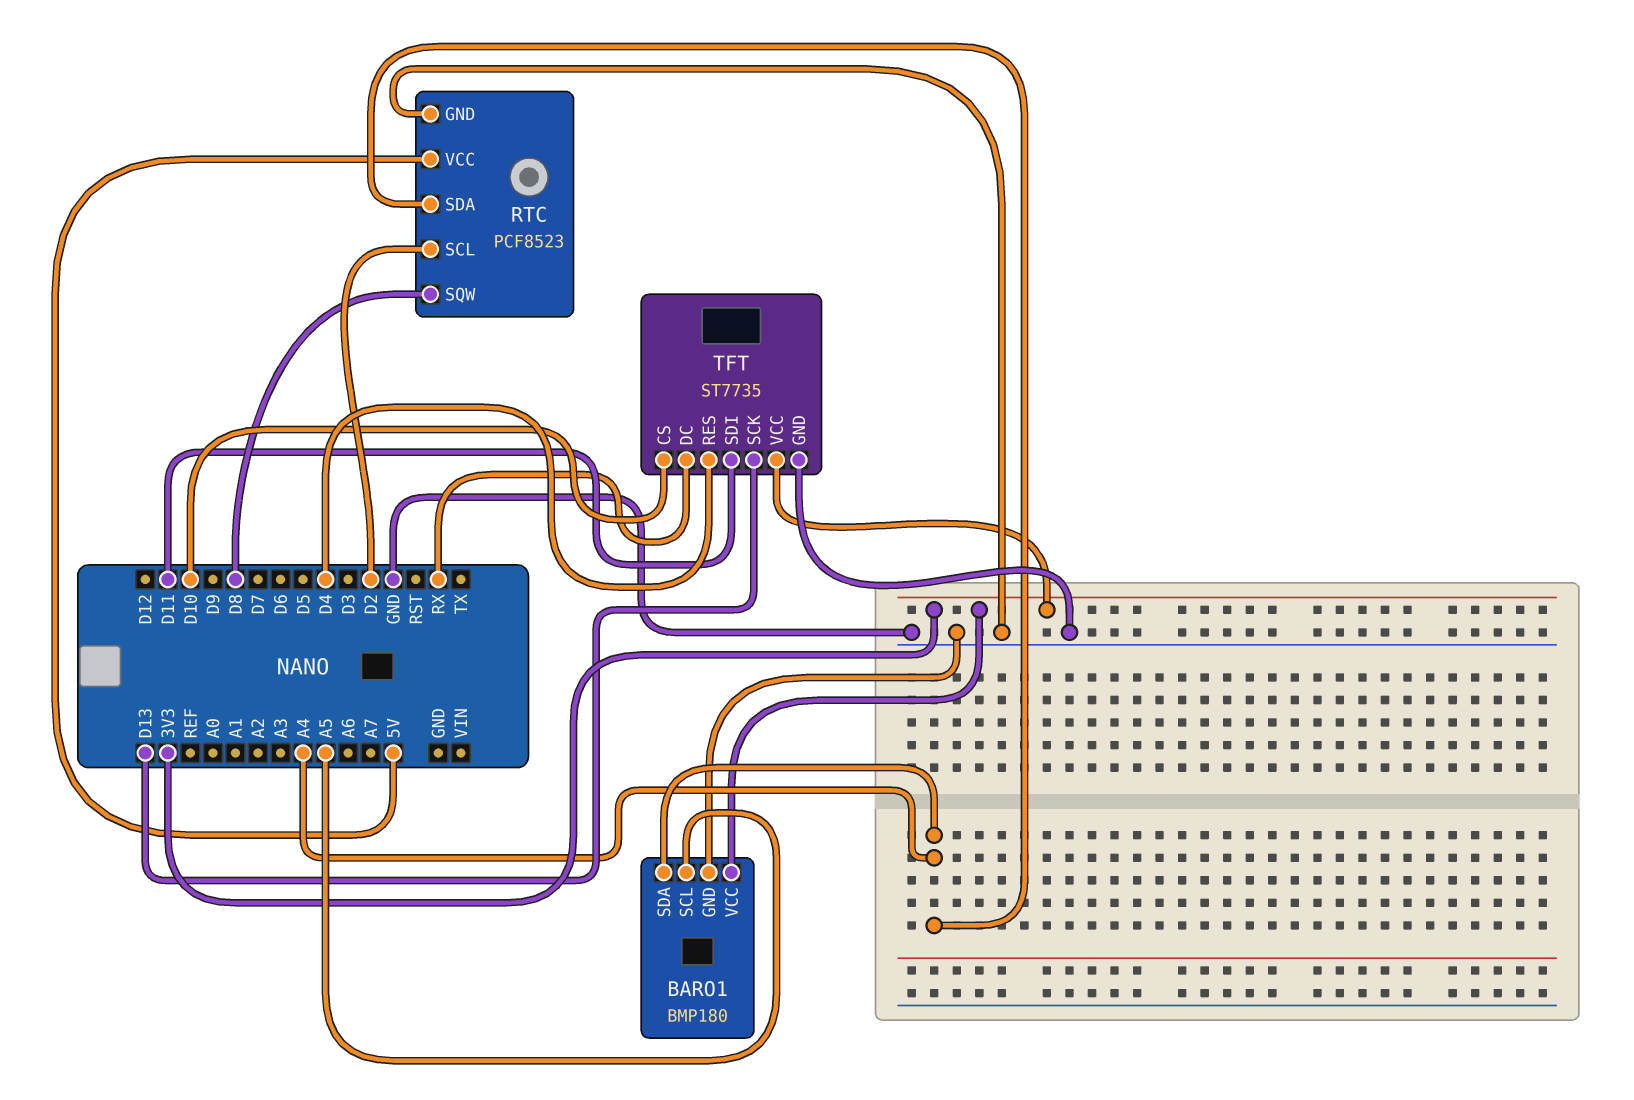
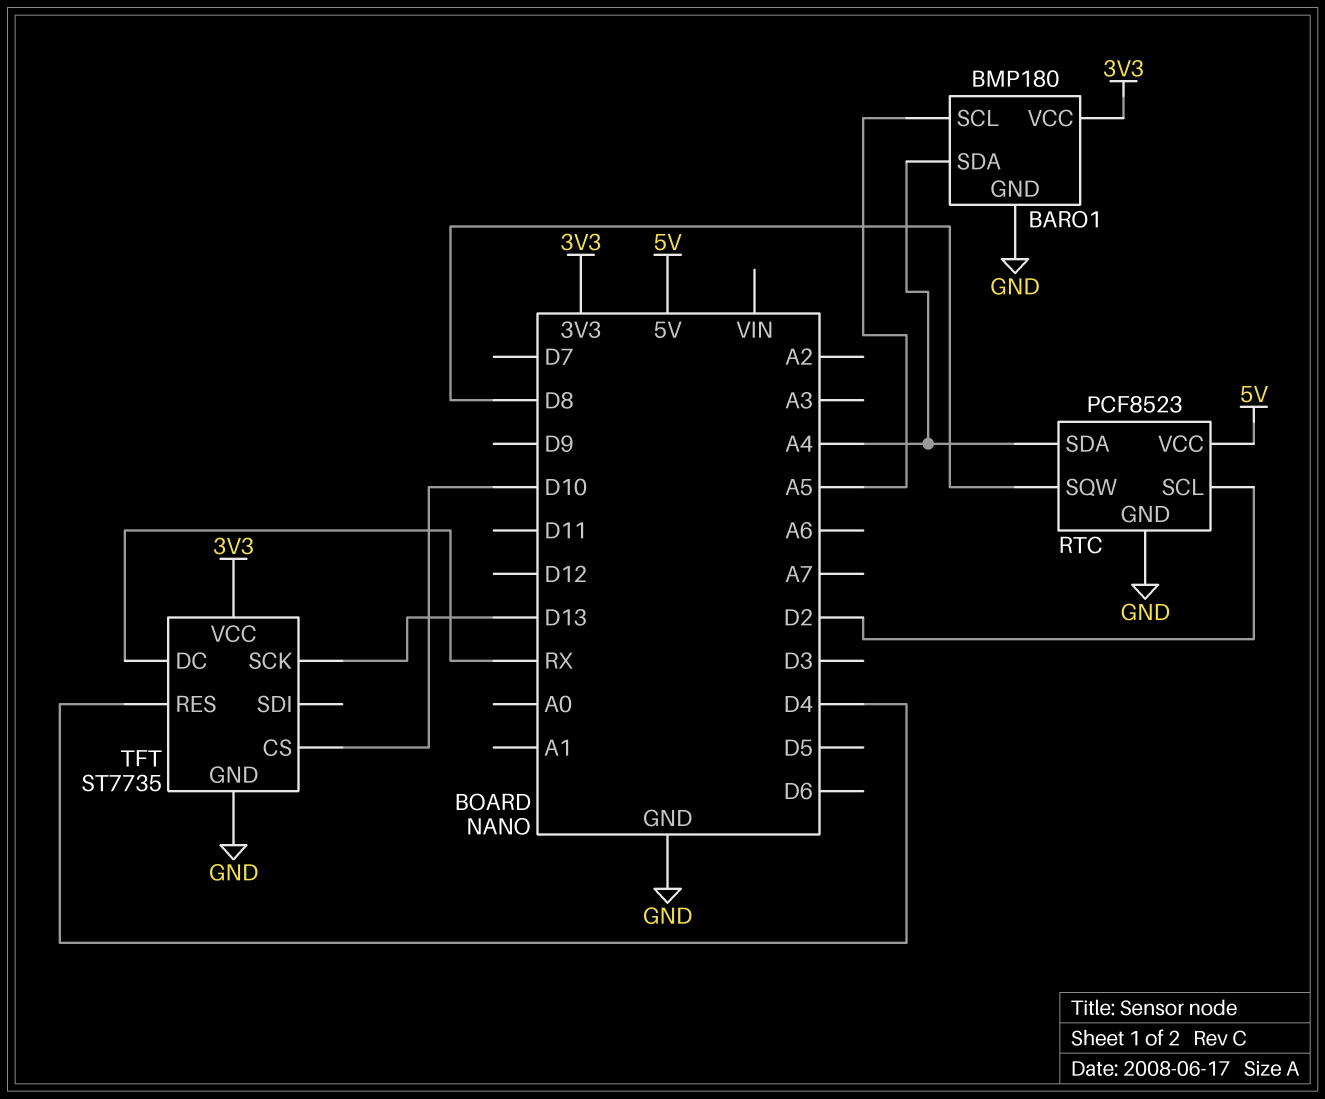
TFT pin SDI: D11 -> none

